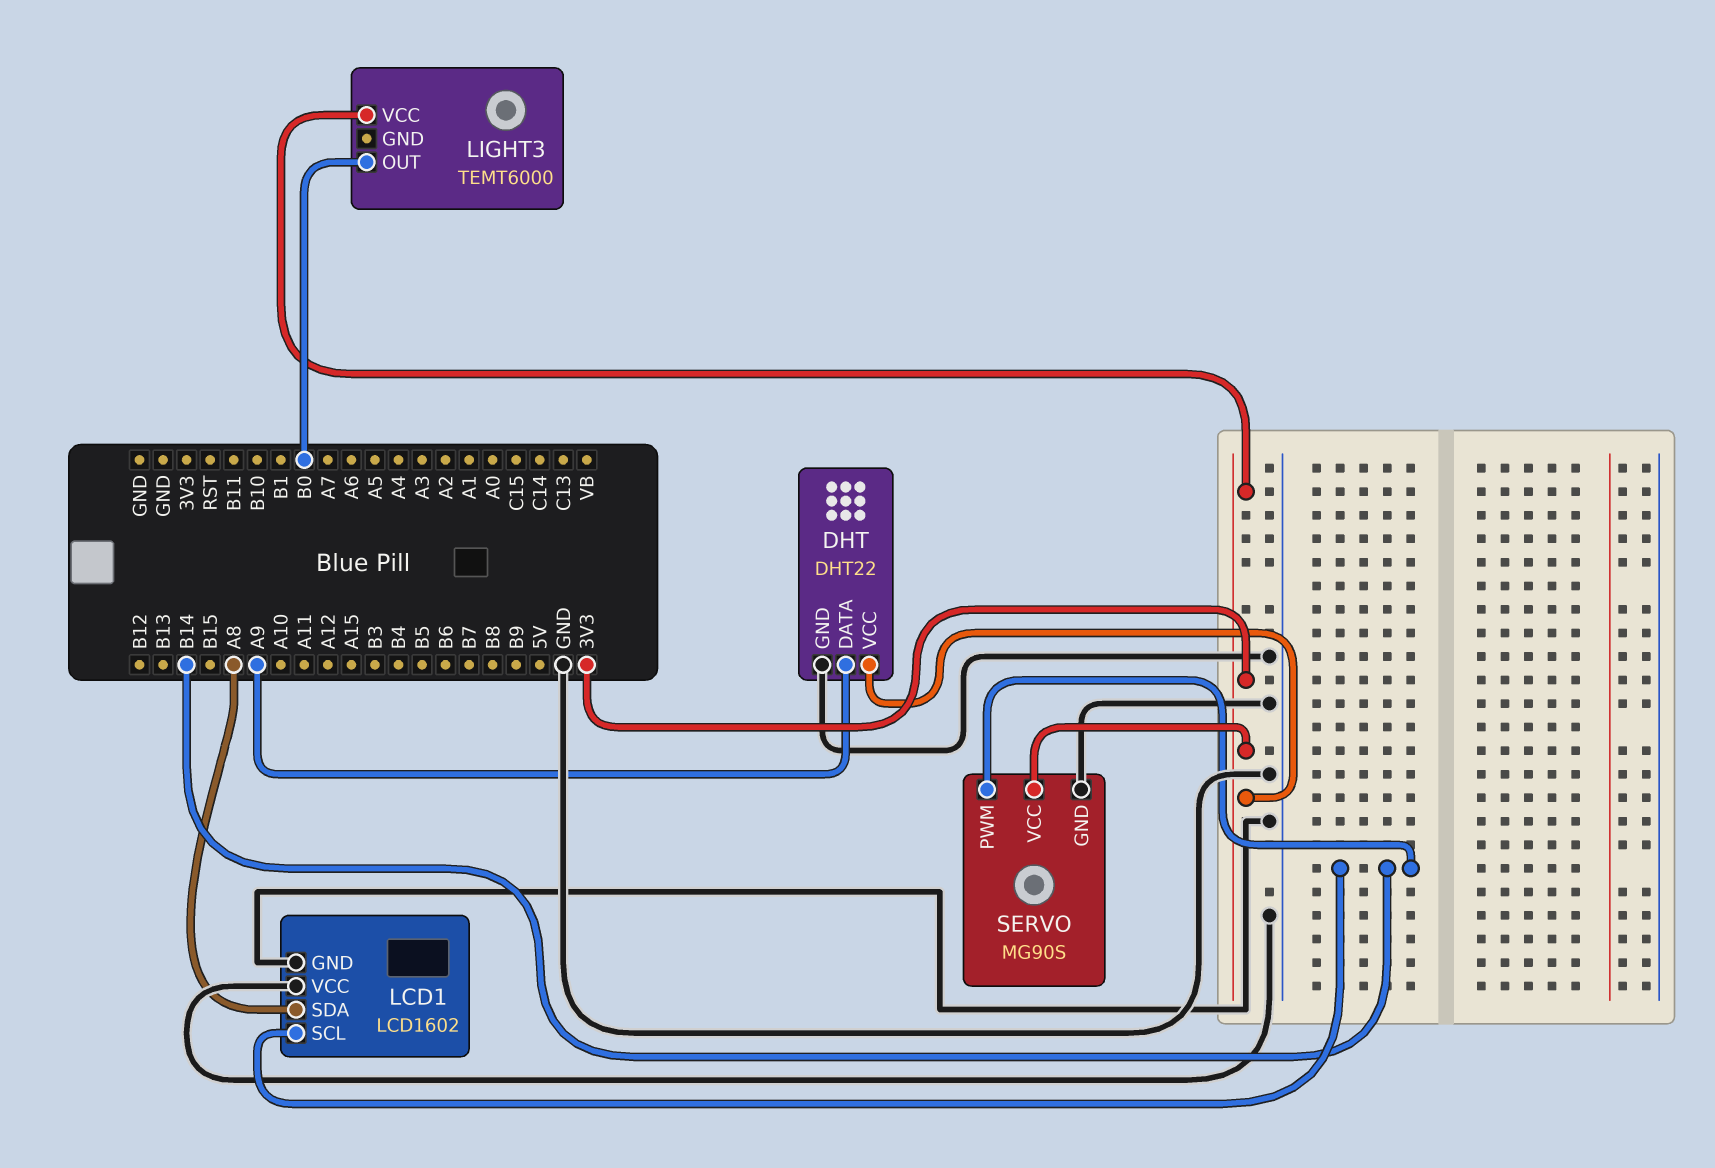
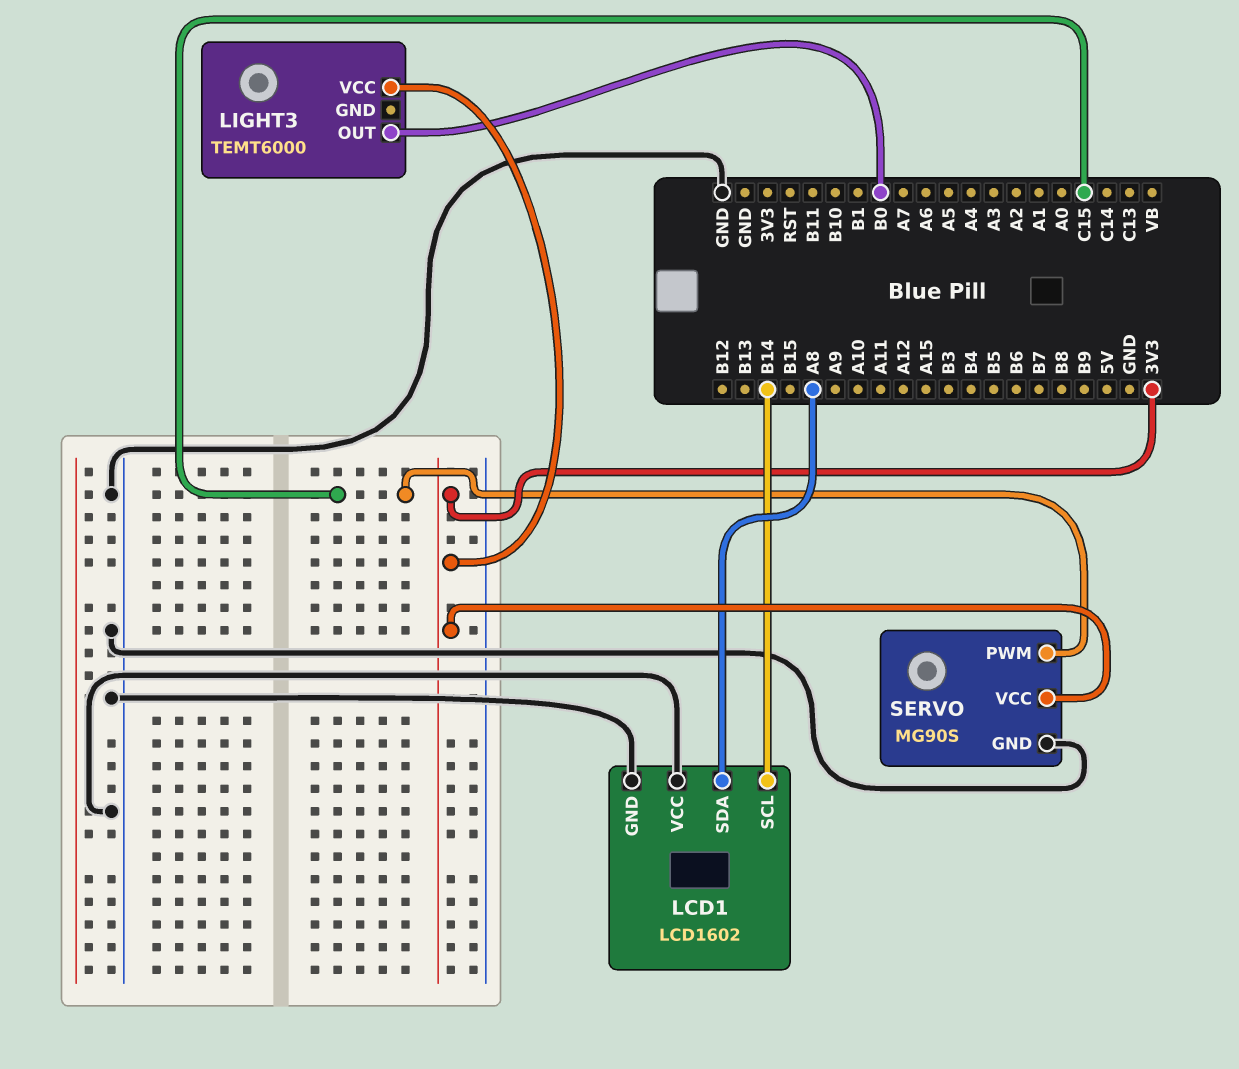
DHT: DHT22 -> none
DHT pin DATA: A9 -> none
DHT pin GND: GND -> none
DHT pin VCC: 3V3 -> none
SERVO pin PWM: B14 -> C15

